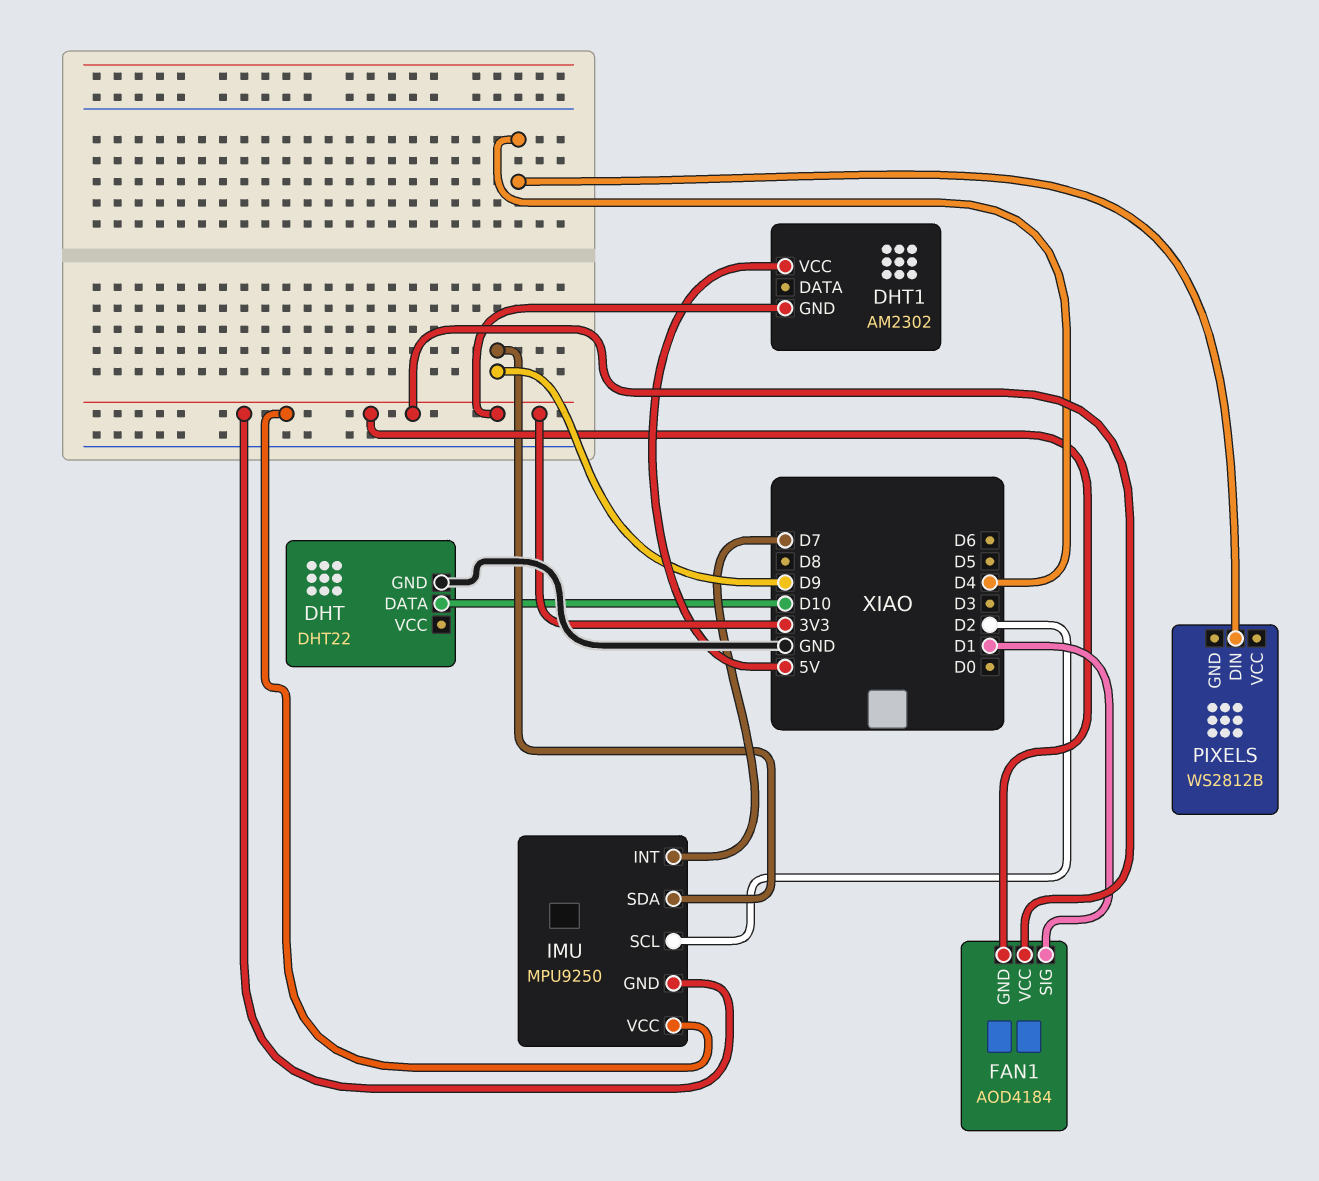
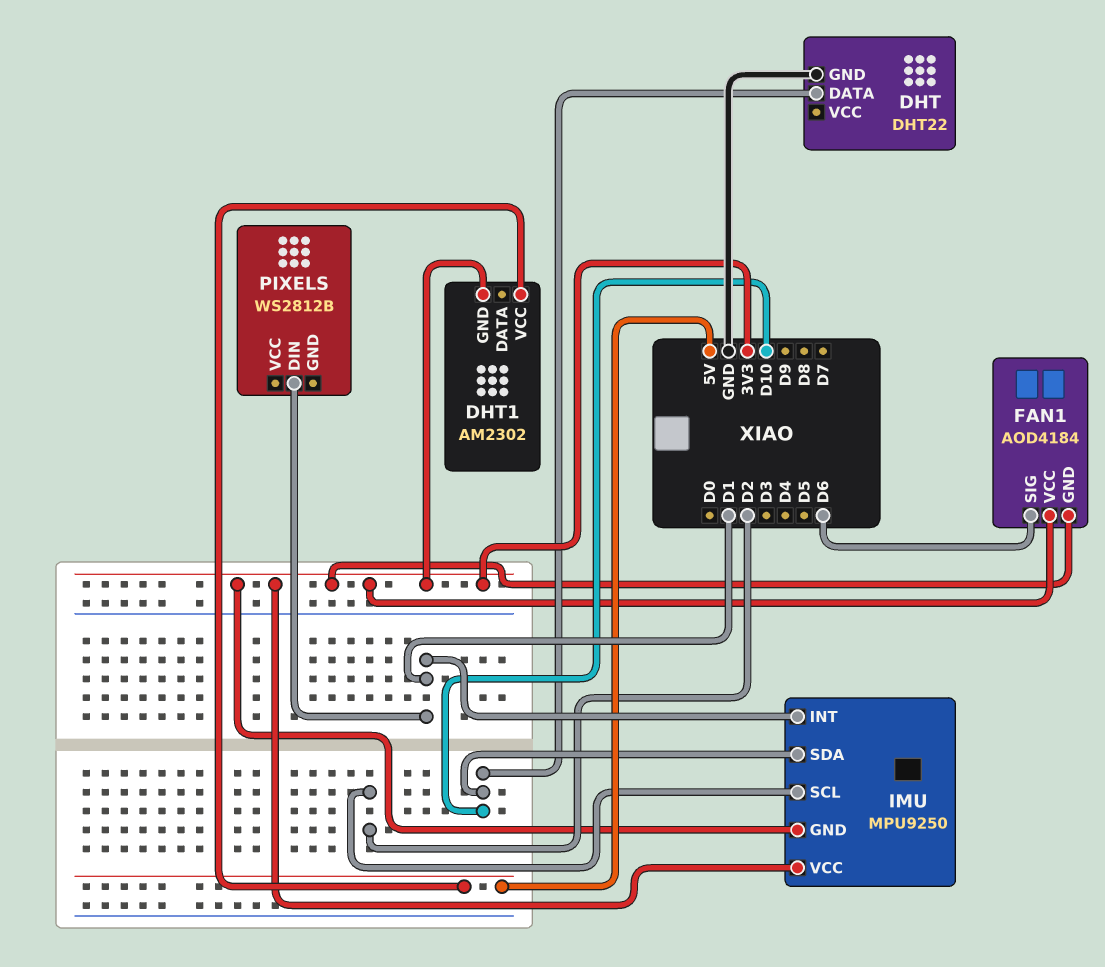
FAN1 pin SIG: D1 -> D6
IMU pin INT: D7 -> D1
IMU pin SDA: D9 -> D10
PIXELS pin DIN: D4 -> D1

